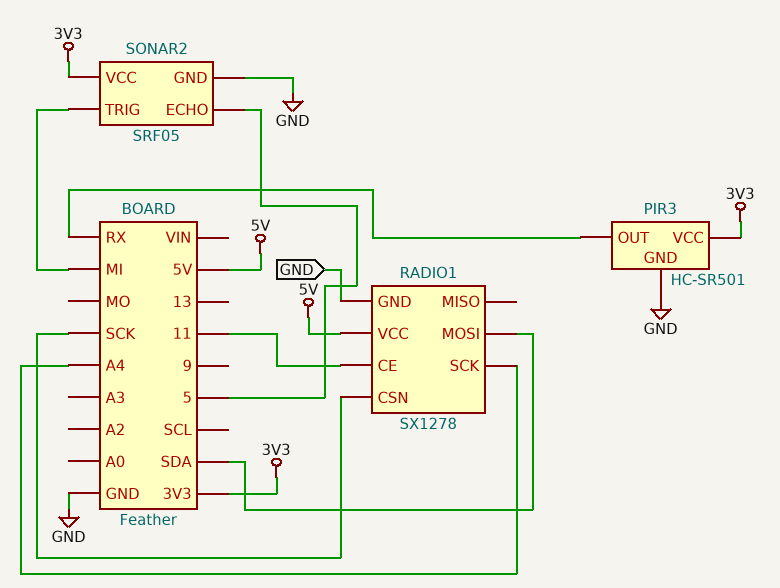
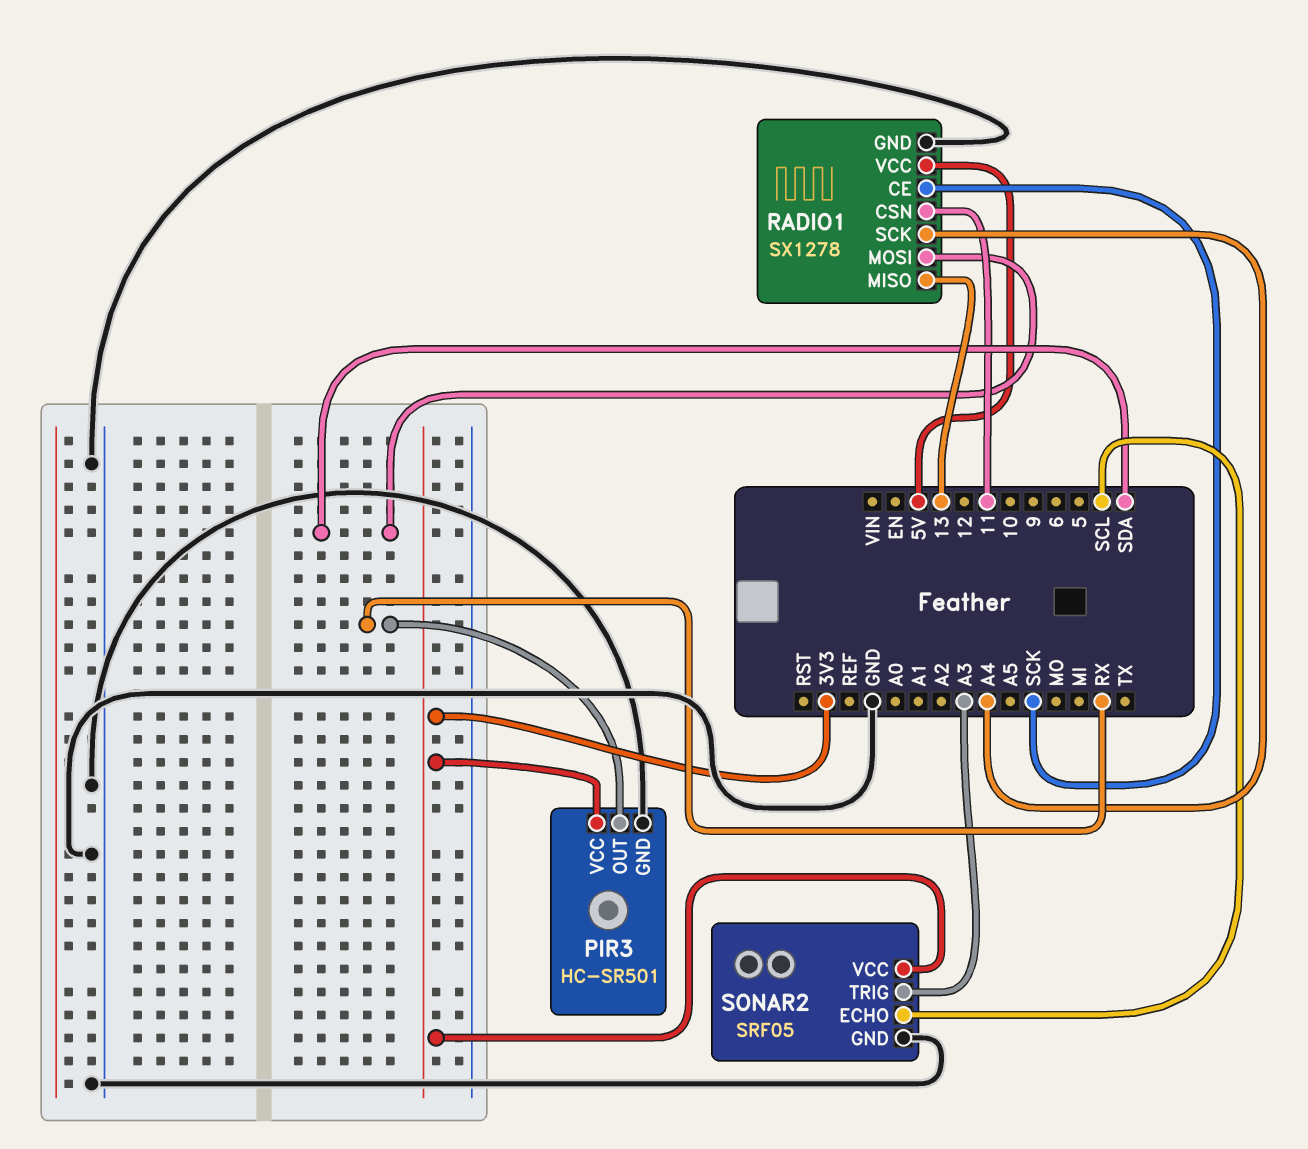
RADIO1 pin CE: 11 -> SCK
RADIO1 pin CSN: SCK -> 11
RADIO1 pin MISO: none -> 13
SONAR2 pin ECHO: 5 -> SCL
SONAR2 pin TRIG: MI -> A3

